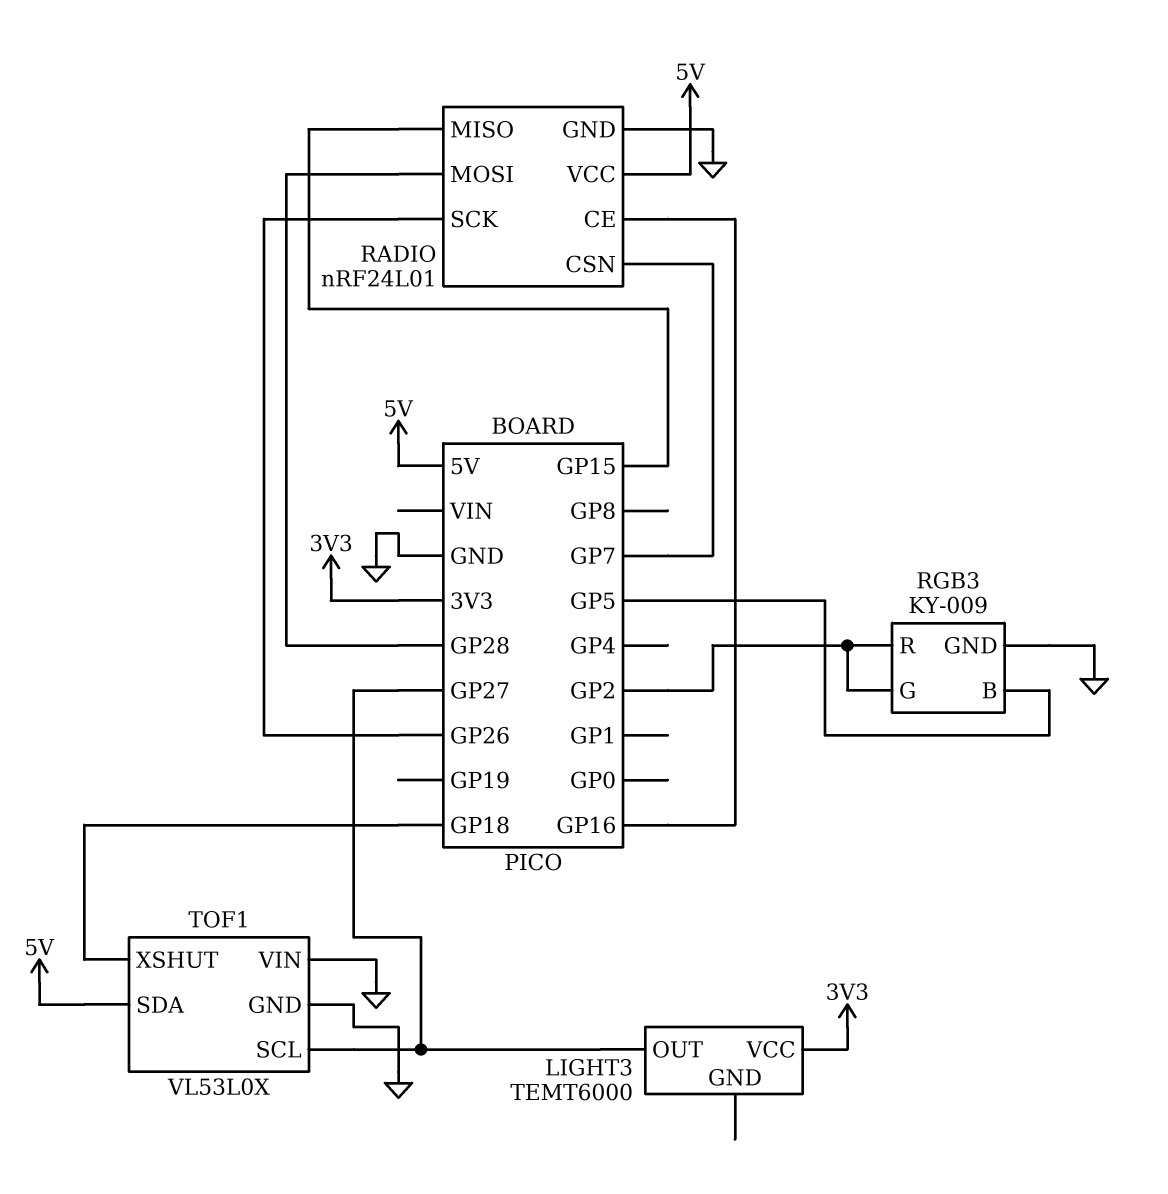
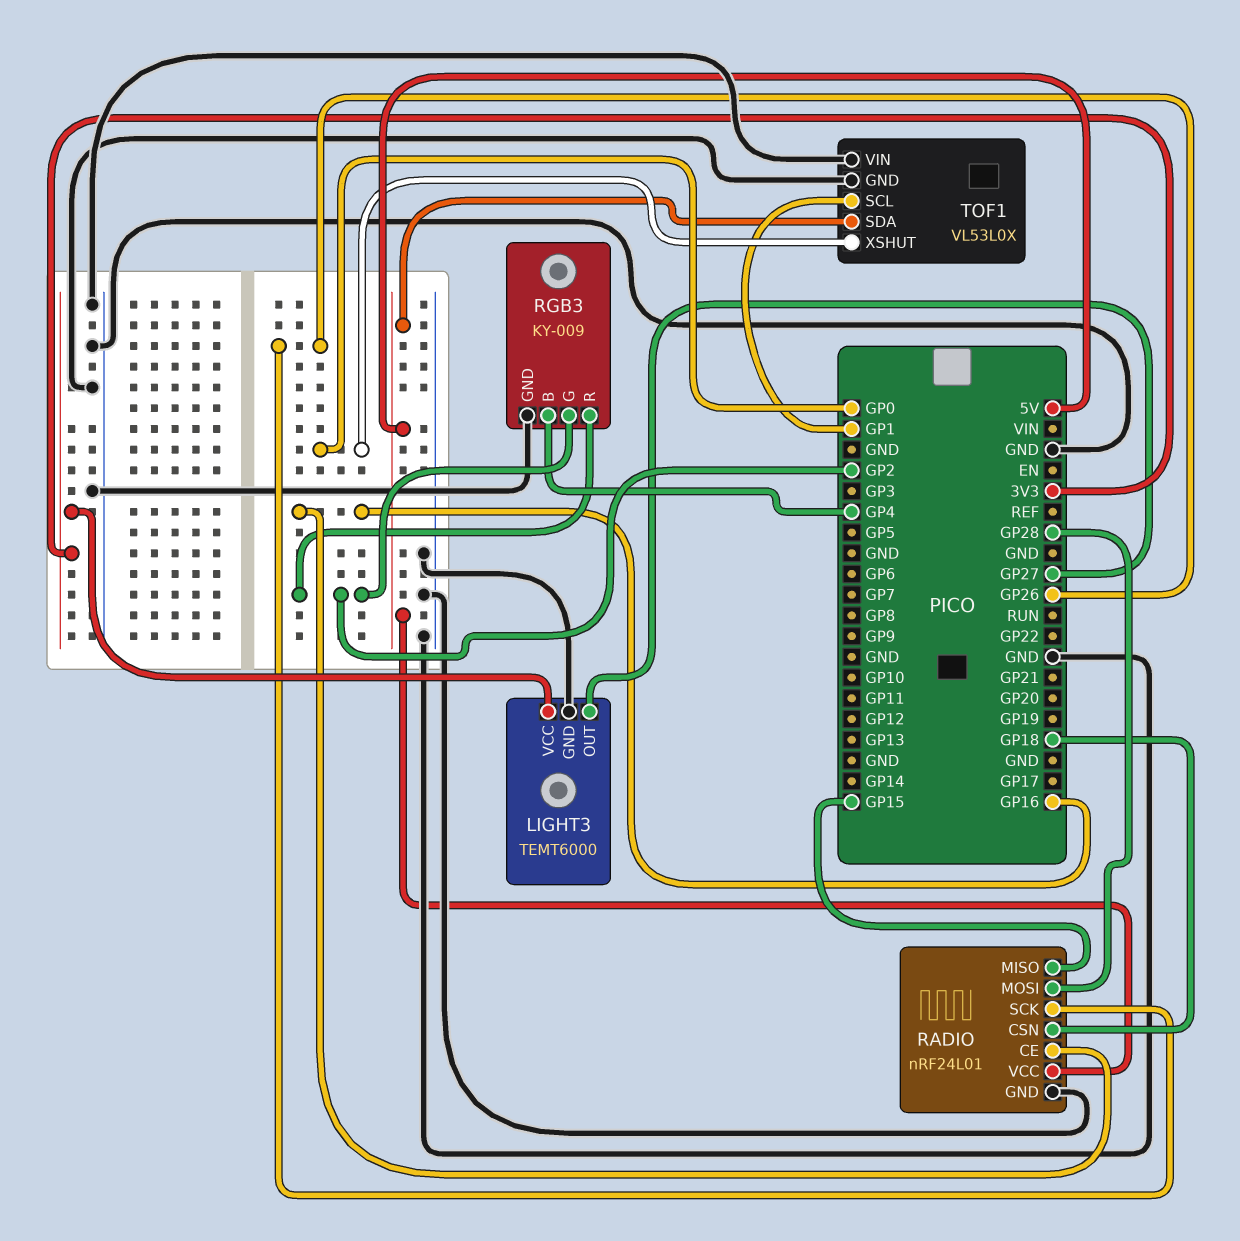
LIGHT3 pin GND: none -> GND
RADIO pin CSN: GP7 -> GP18
RGB3 pin B: GP5 -> GP4
TOF1 pin SCL: GP27 -> GP1
TOF1 pin XSHUT: GP18 -> GP0

